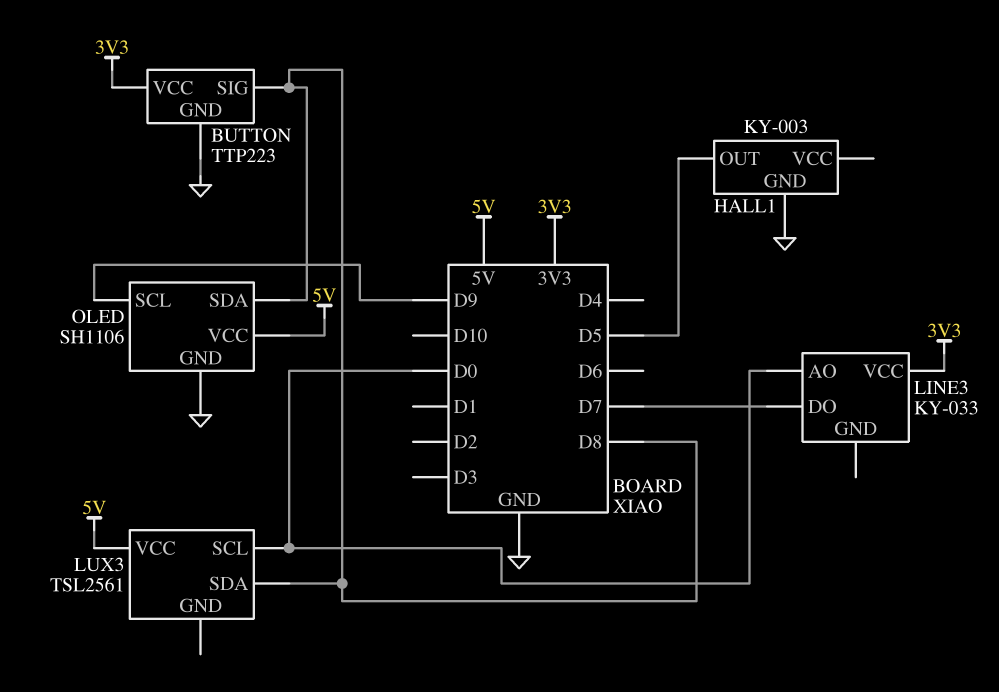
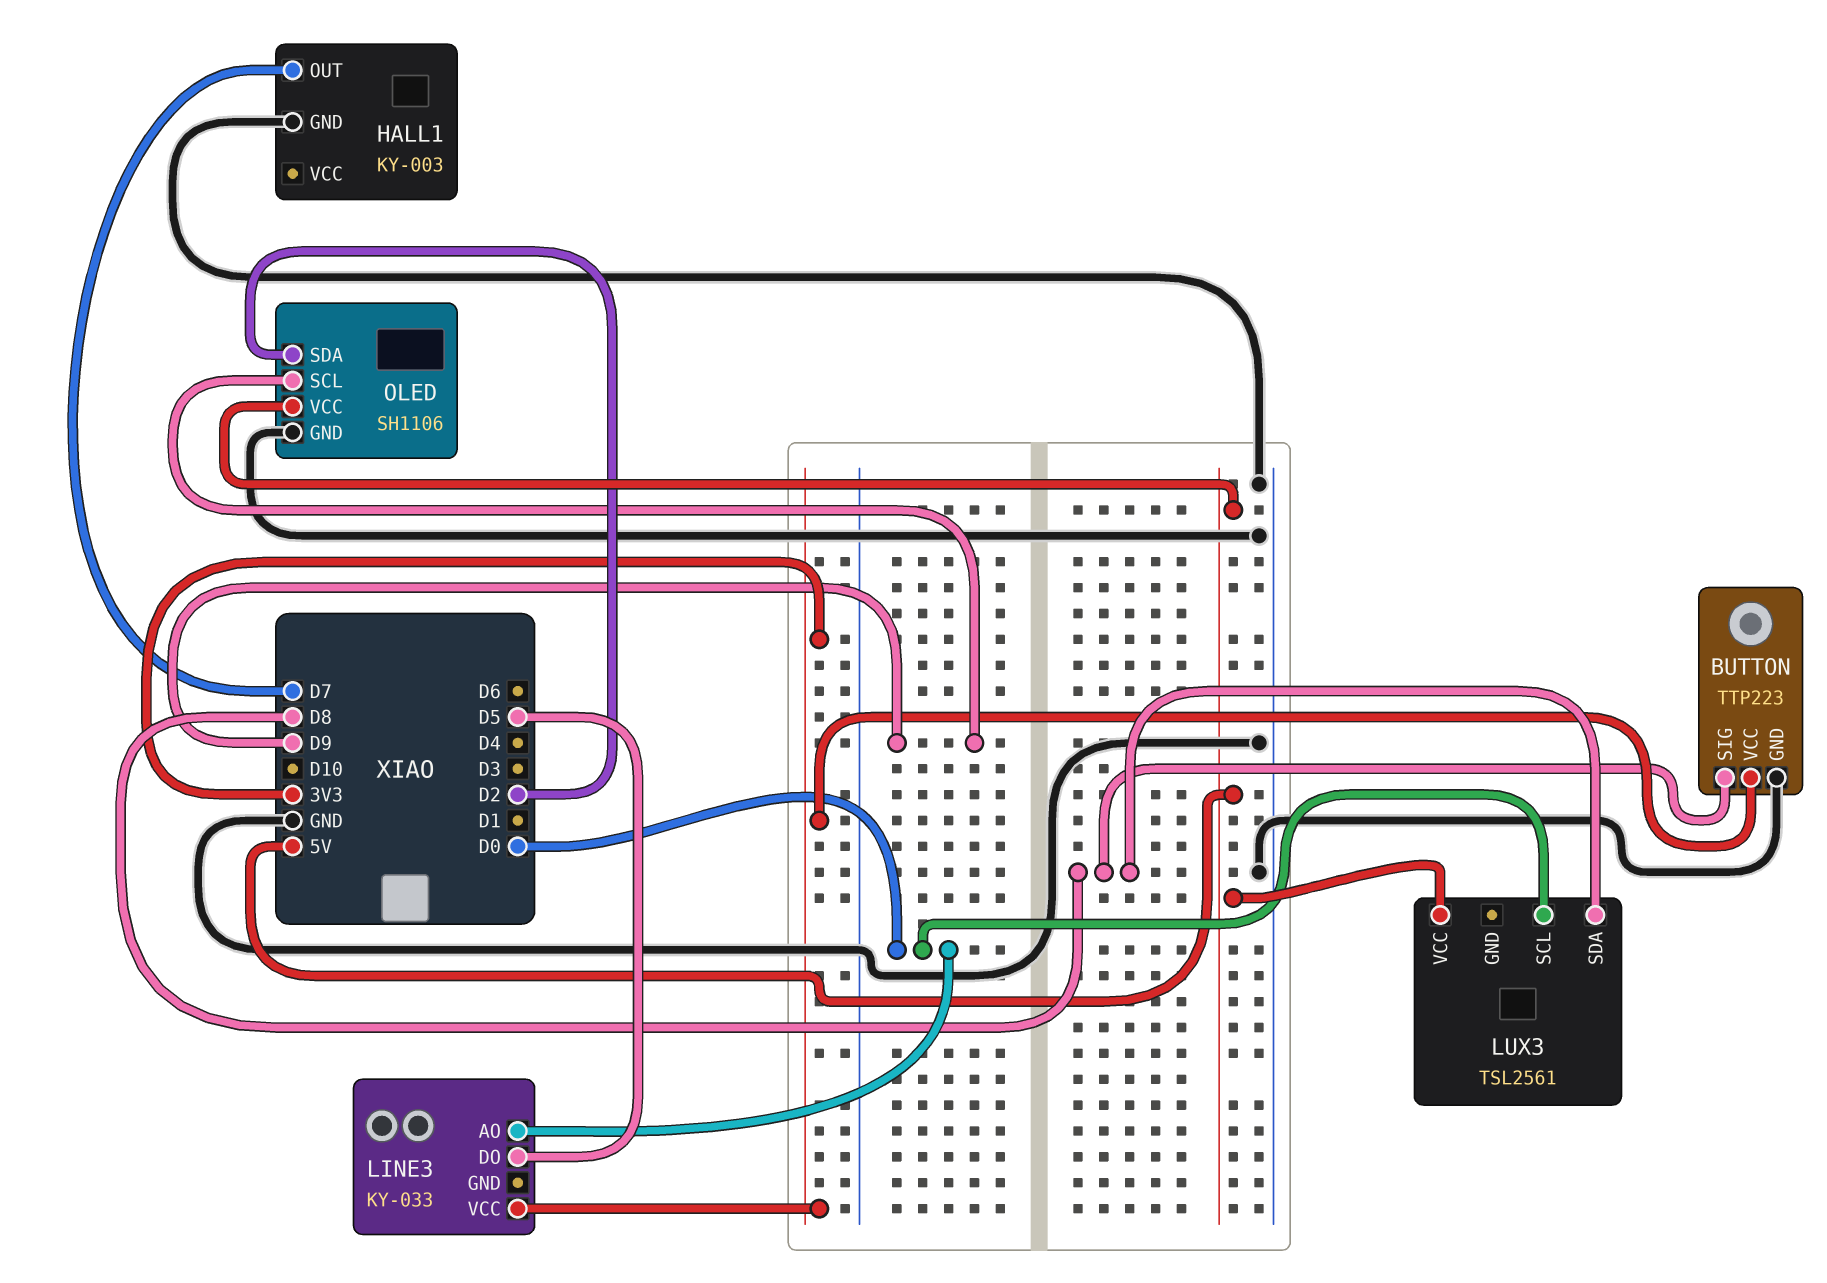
HALL1 pin OUT: D5 -> D7
LINE3 pin DO: D7 -> D5
OLED pin SDA: D8 -> D2

